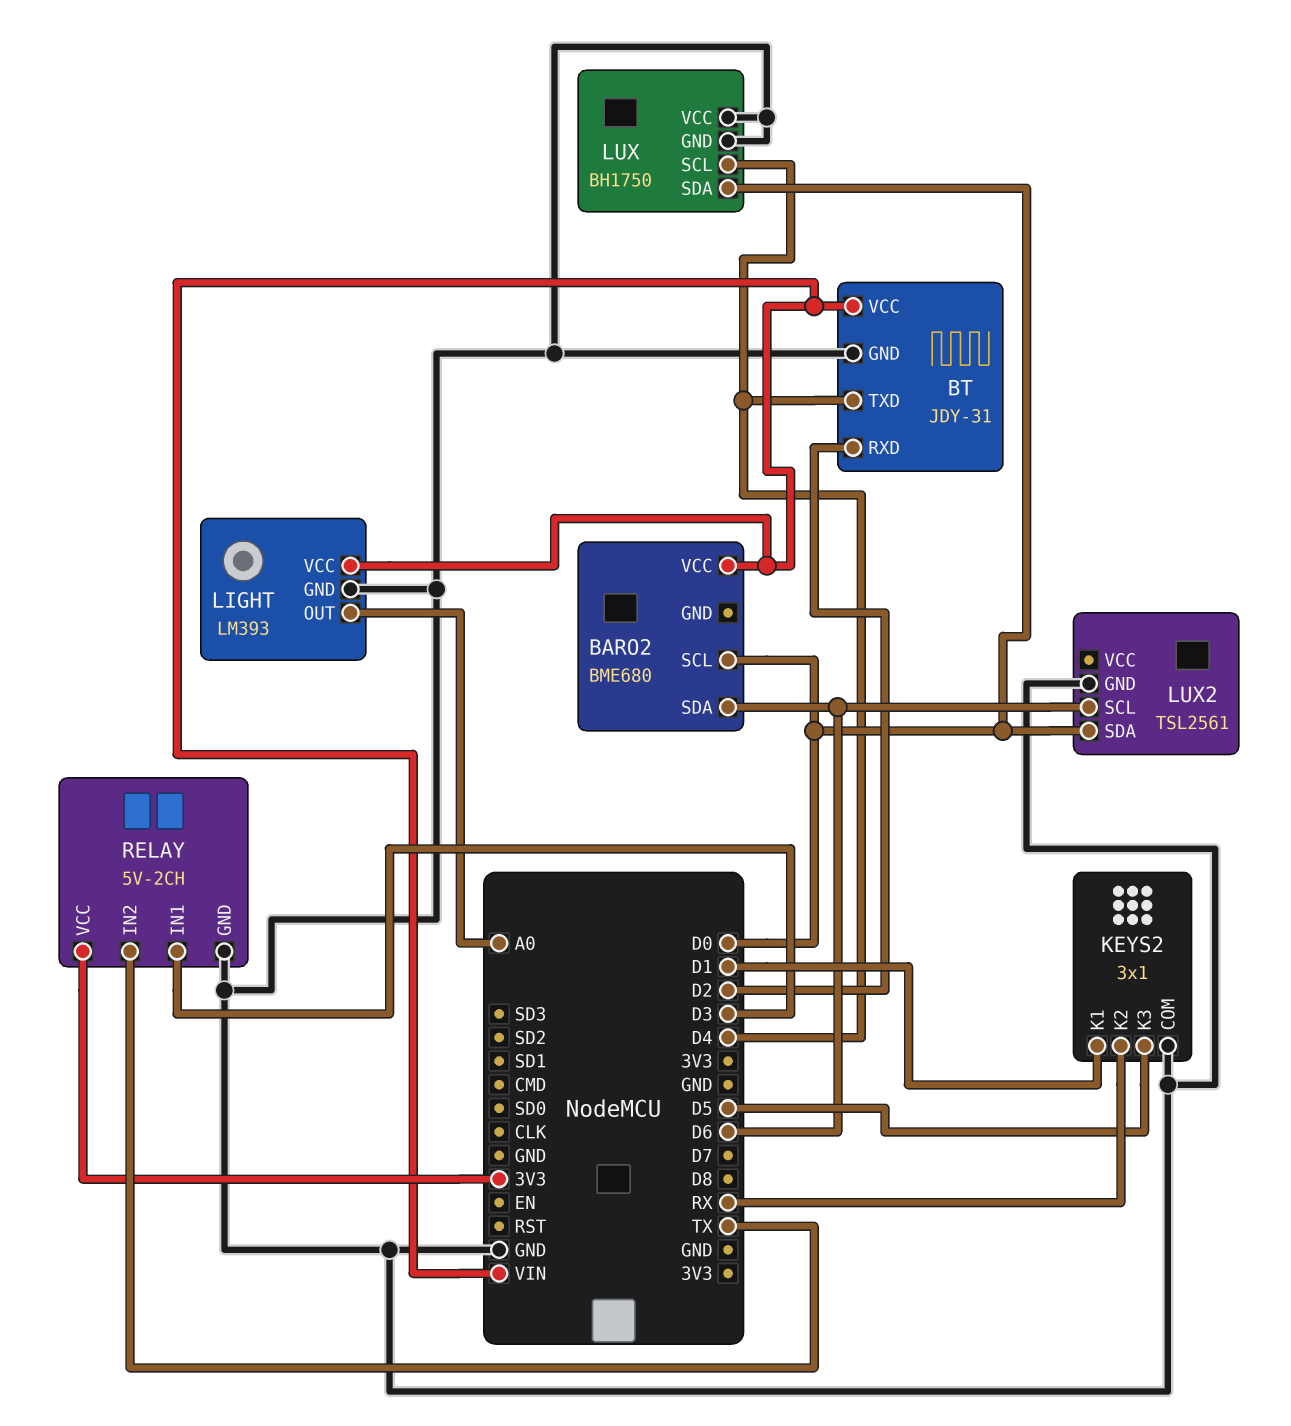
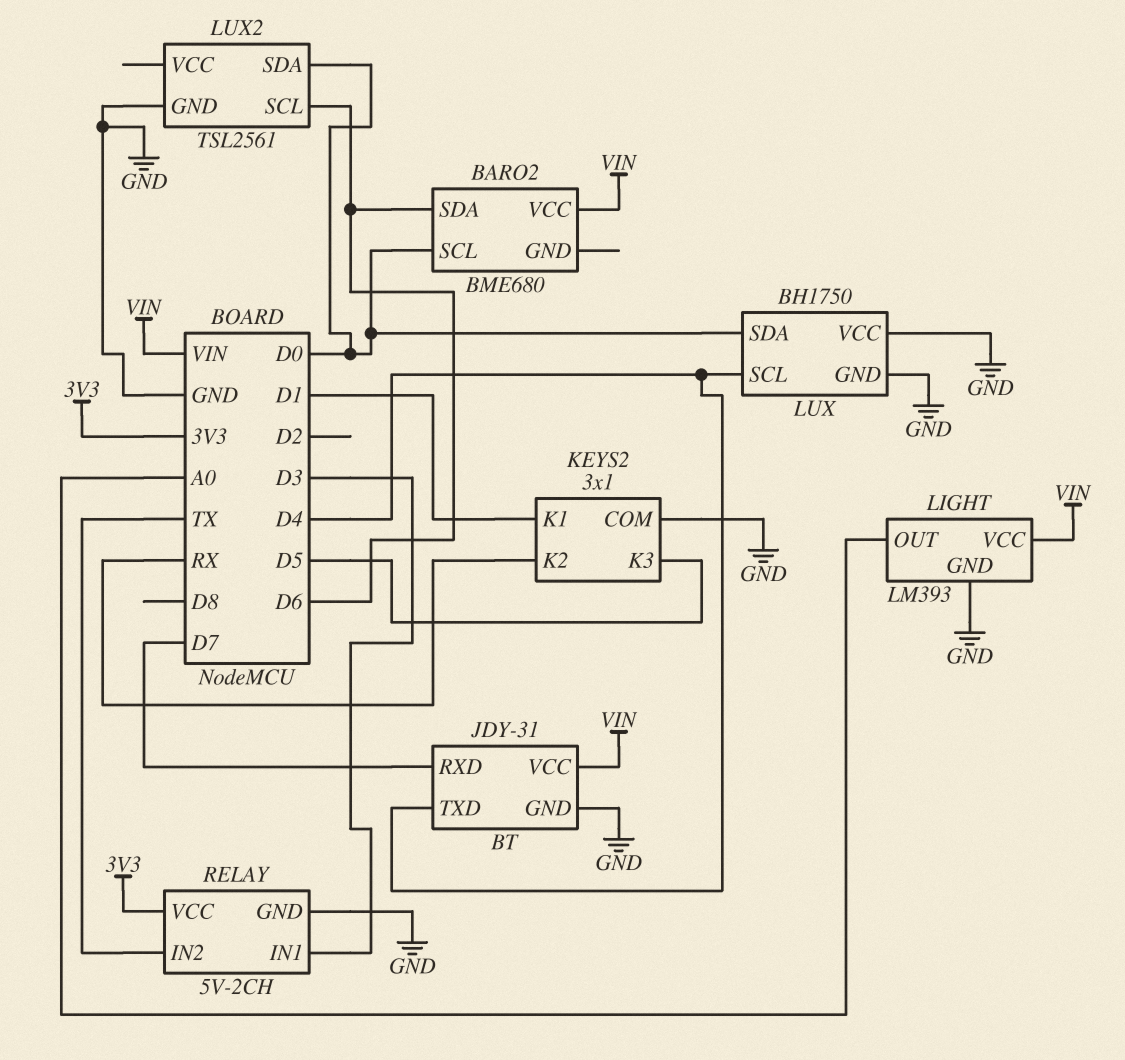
BT pin RXD: D2 -> D7

